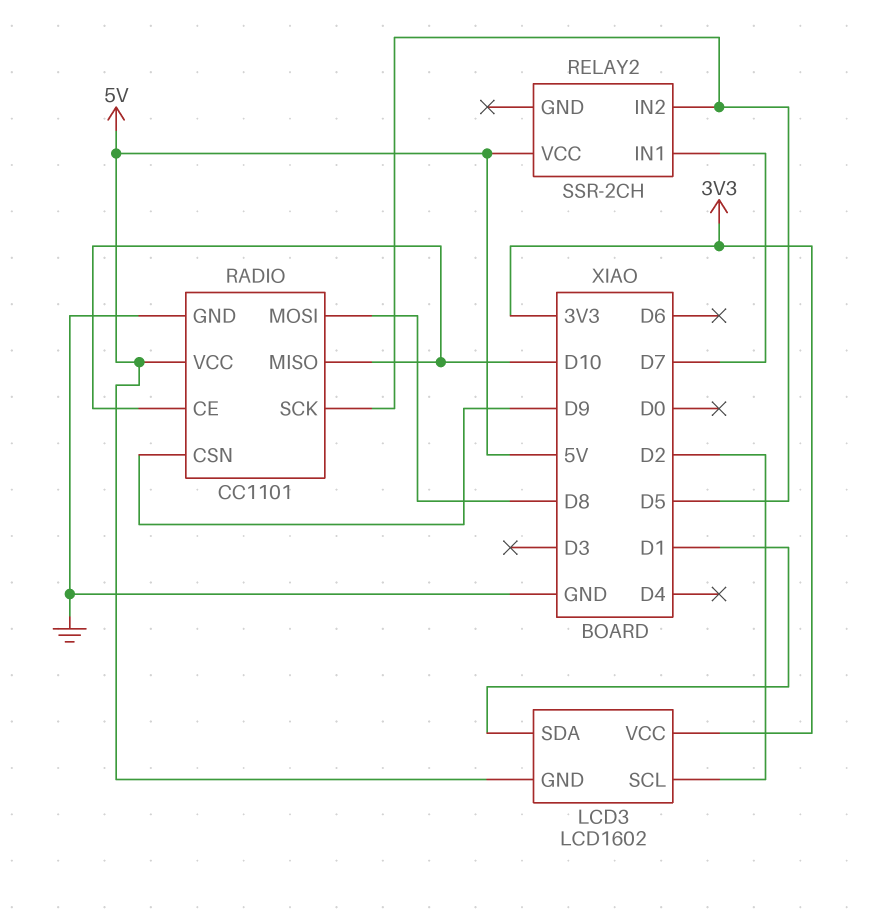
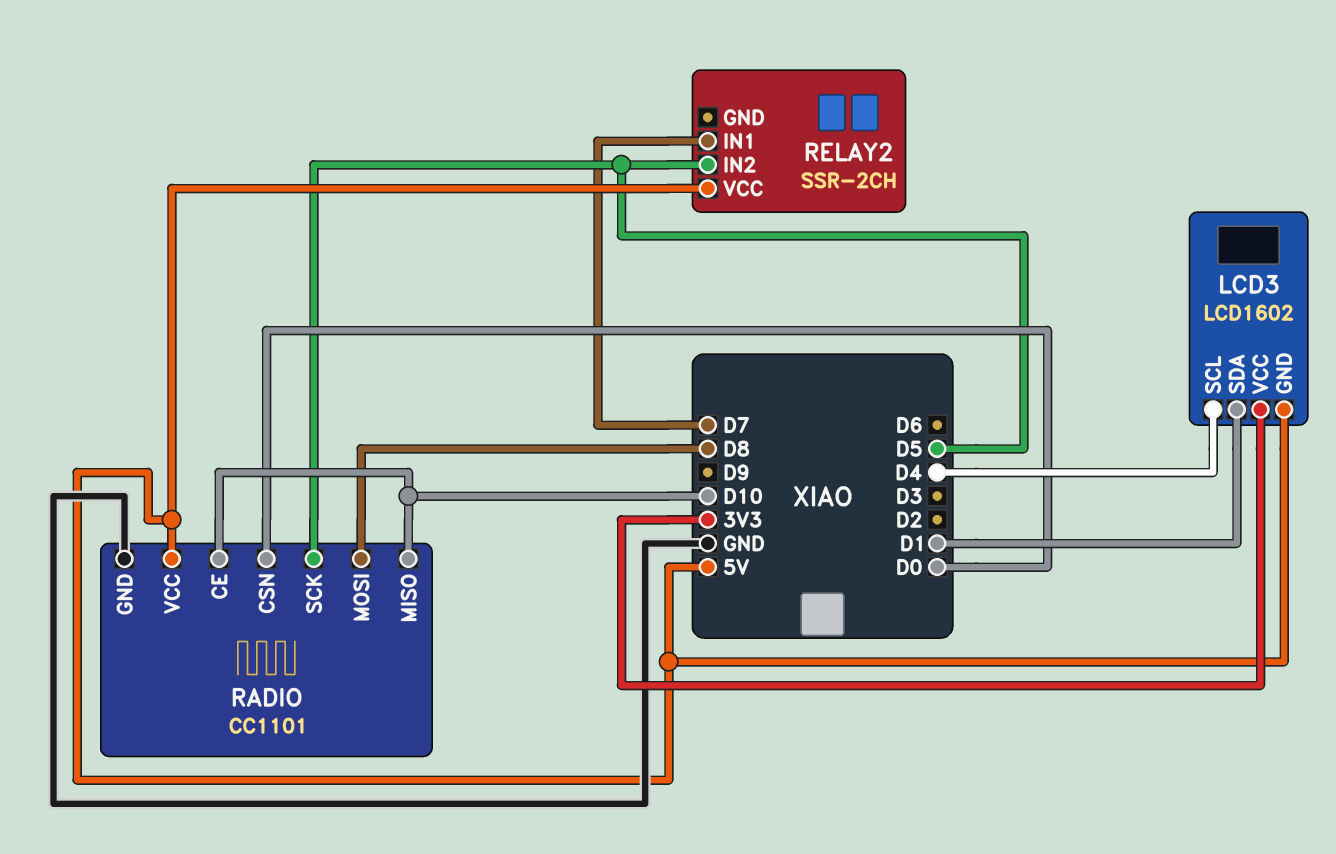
LCD3 pin SCL: D2 -> D4
RADIO pin CSN: D9 -> D0

